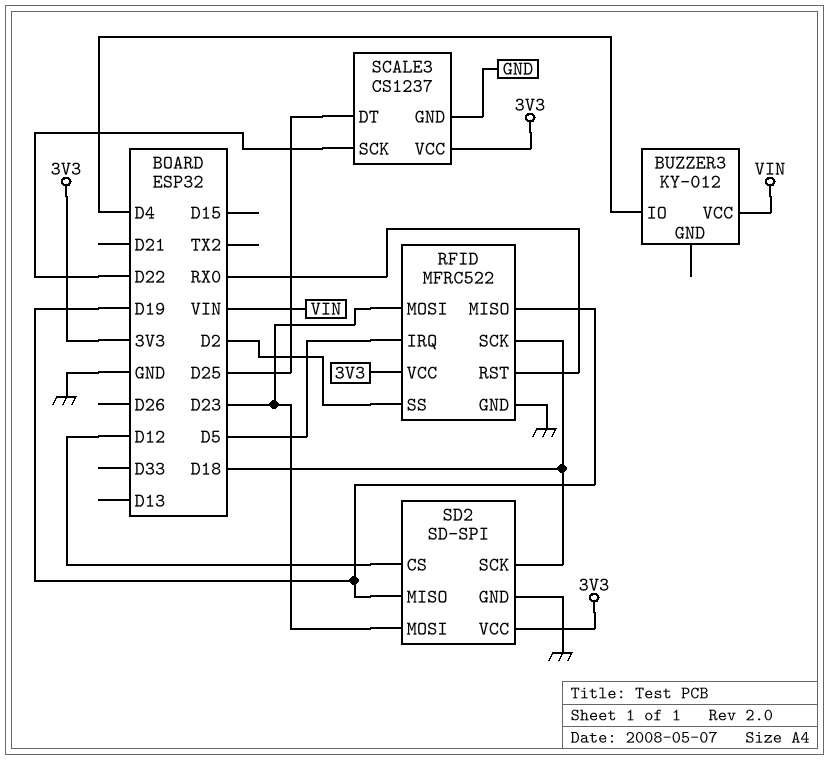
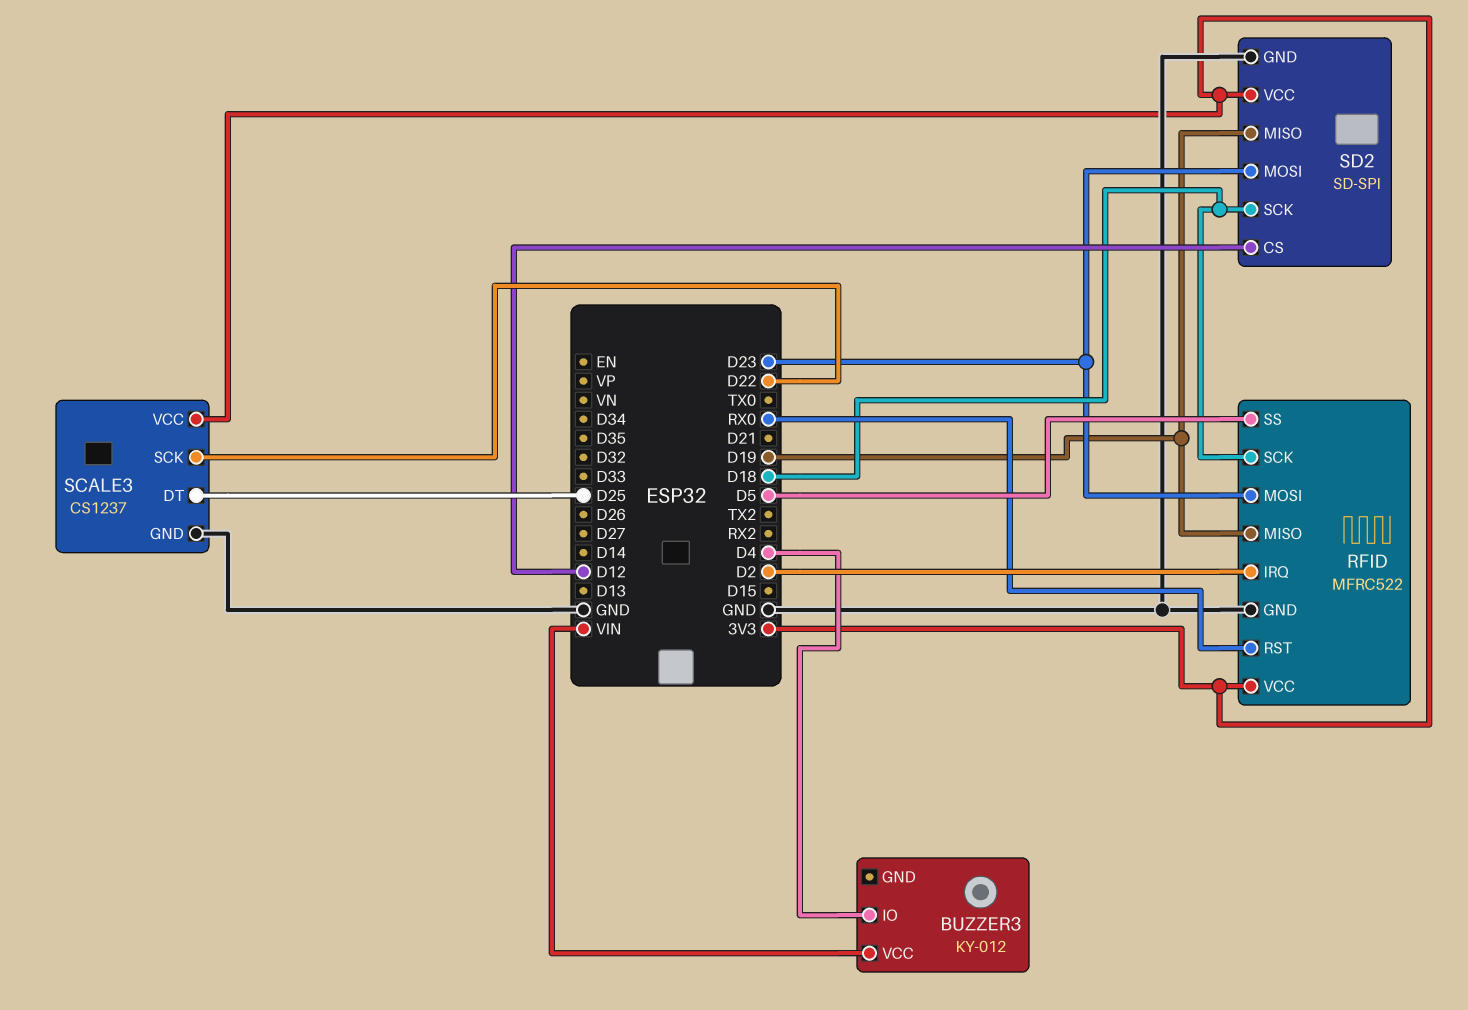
RFID pin IRQ: D5 -> D2
RFID pin SS: D2 -> D5

